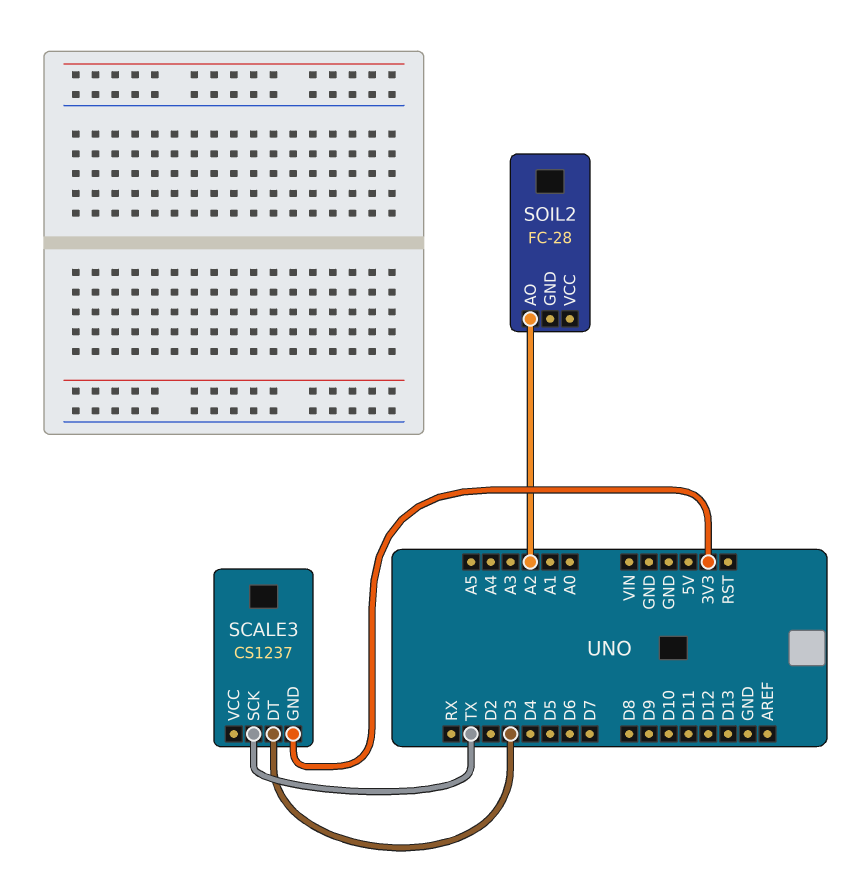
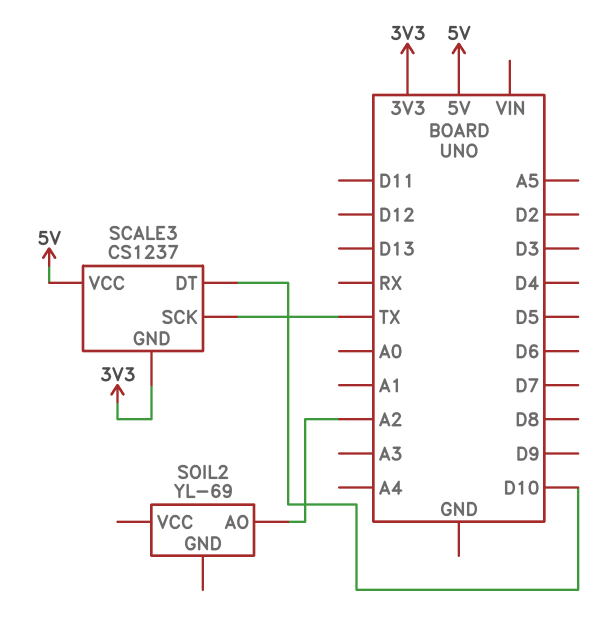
SCALE3 pin DT: D3 -> D10
SCALE3 pin VCC: none -> 5V
SOIL2: FC-28 -> YL-69

